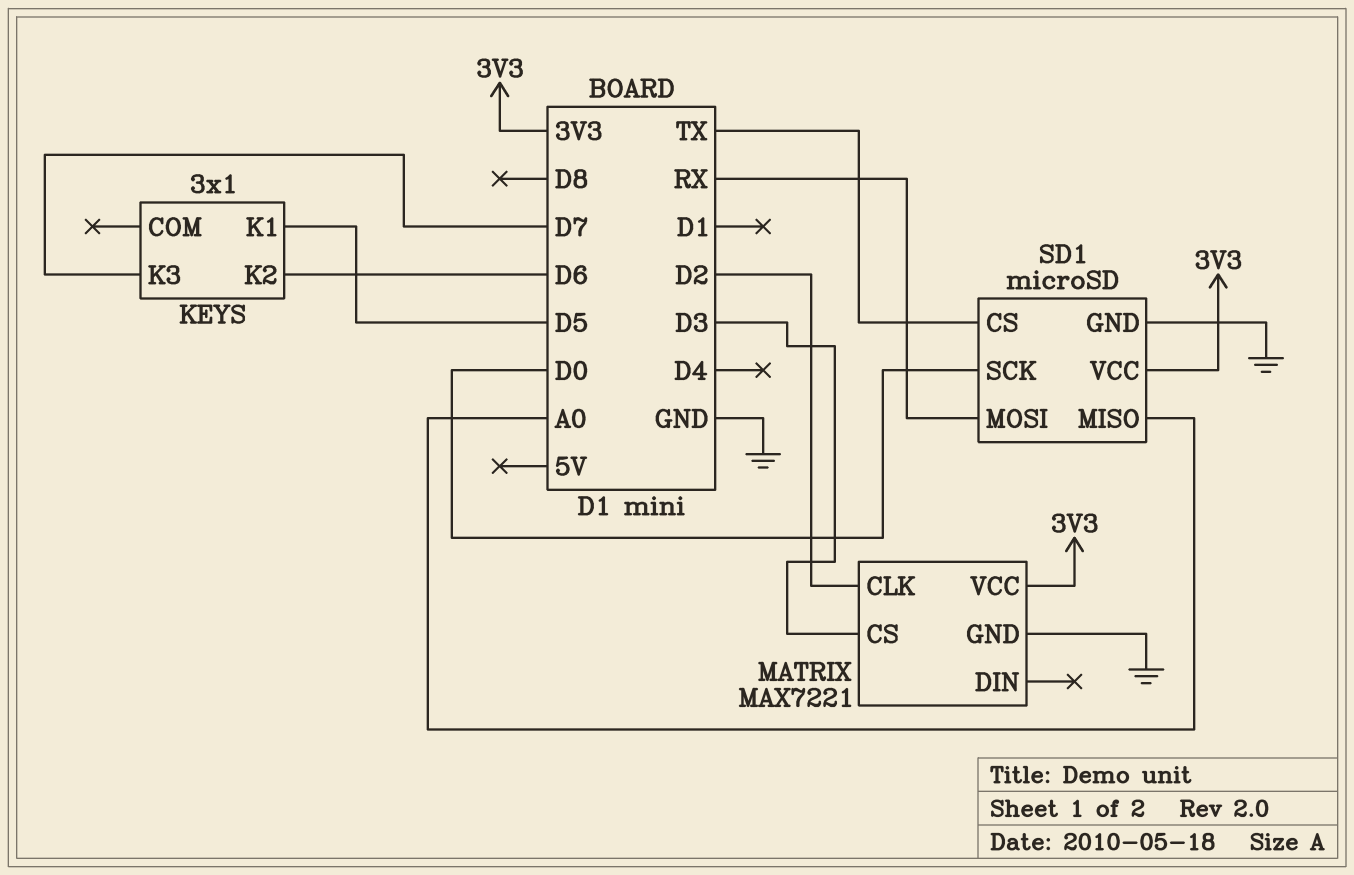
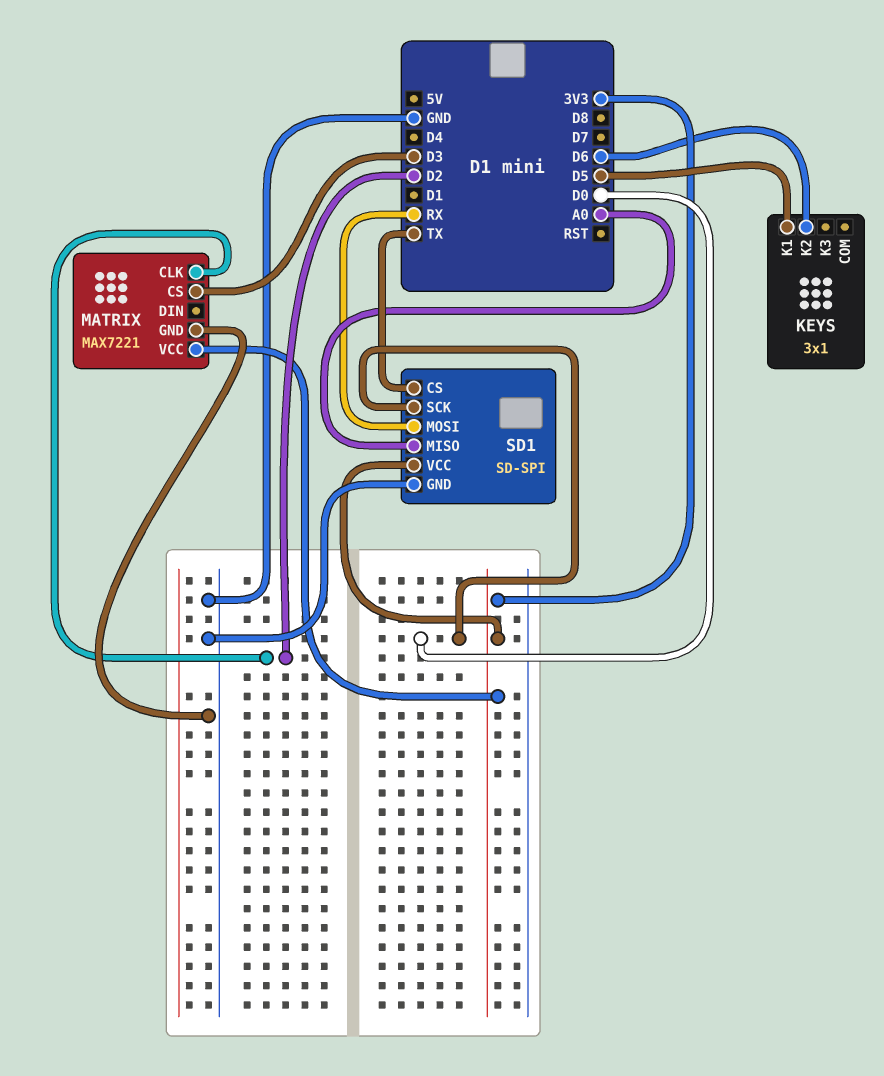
KEYS pin K3: D7 -> none
SD1: microSD -> SD-SPI

